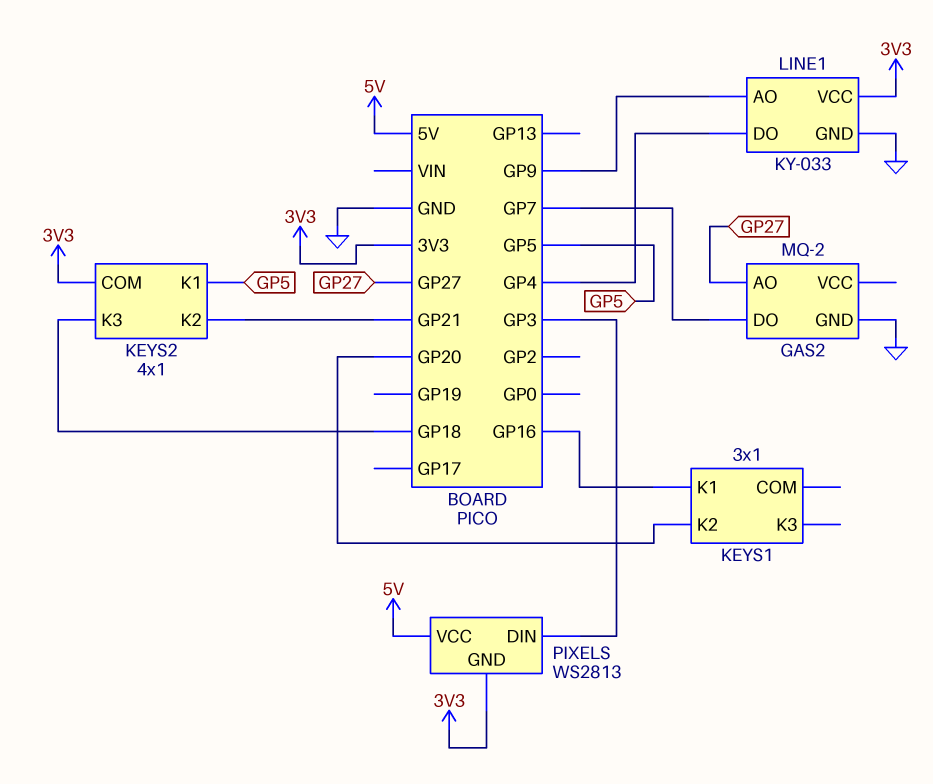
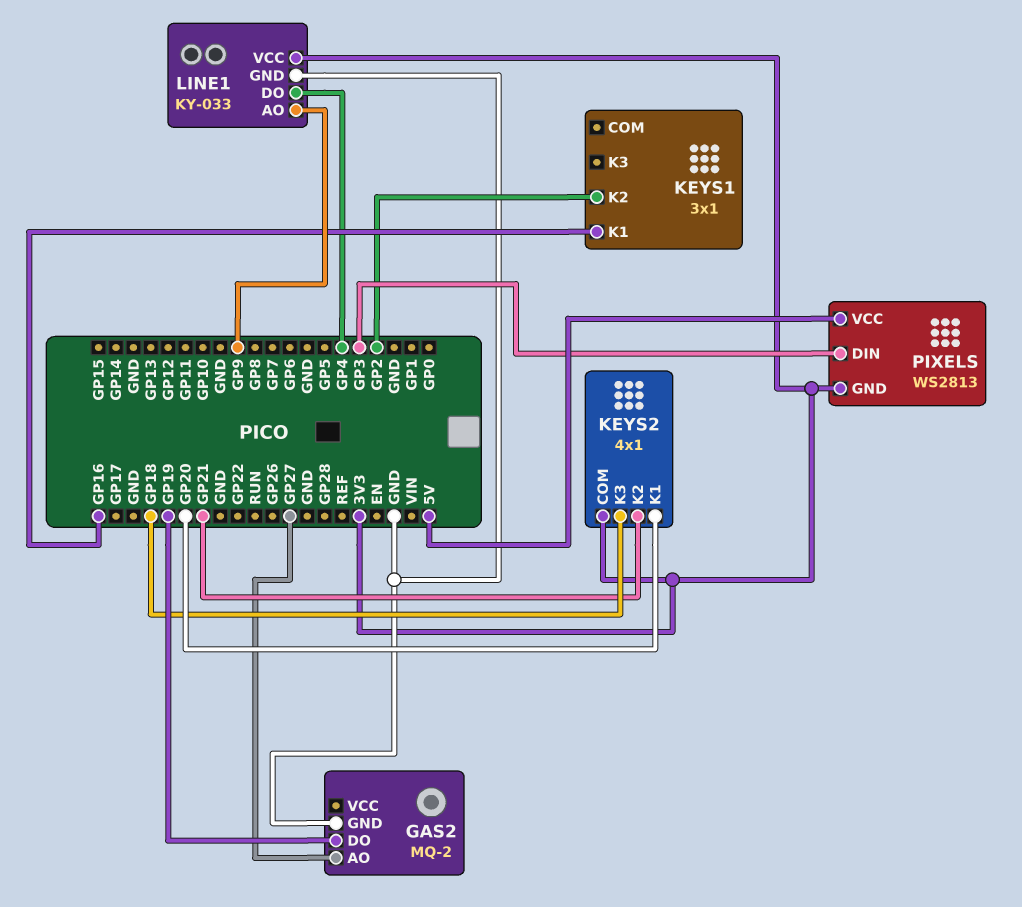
GAS2 pin DO: GP7 -> GP19
KEYS1 pin K2: GP20 -> GP2
KEYS2 pin K1: GP5 -> GP20

